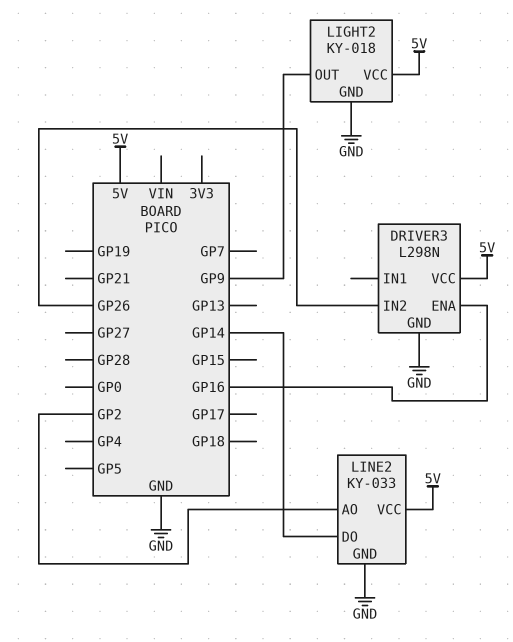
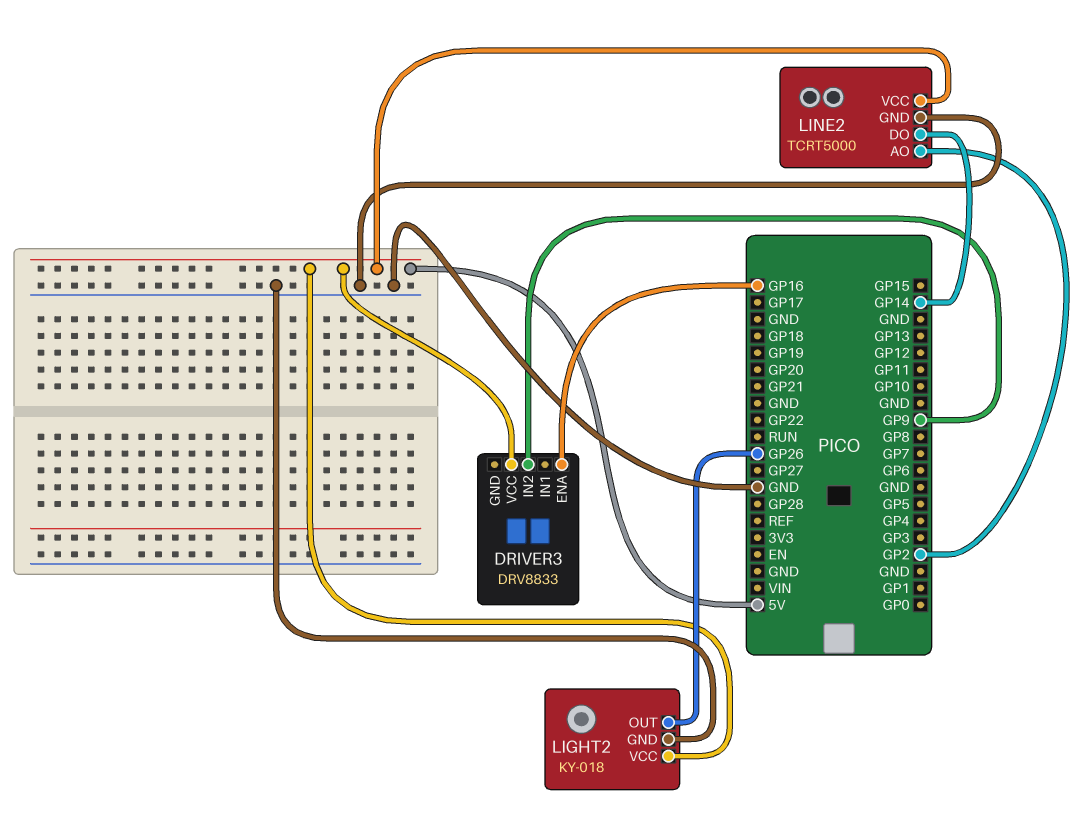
DRIVER3: L298N -> DRV8833
DRIVER3 pin GND: GND -> none
DRIVER3 pin IN2: GP26 -> GP9
LIGHT2 pin OUT: GP9 -> GP26
LINE2: KY-033 -> TCRT5000

